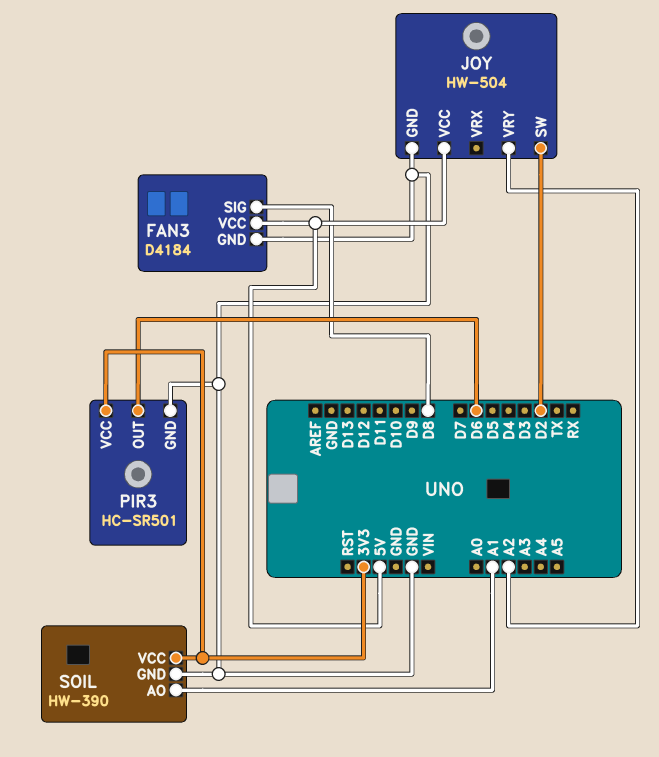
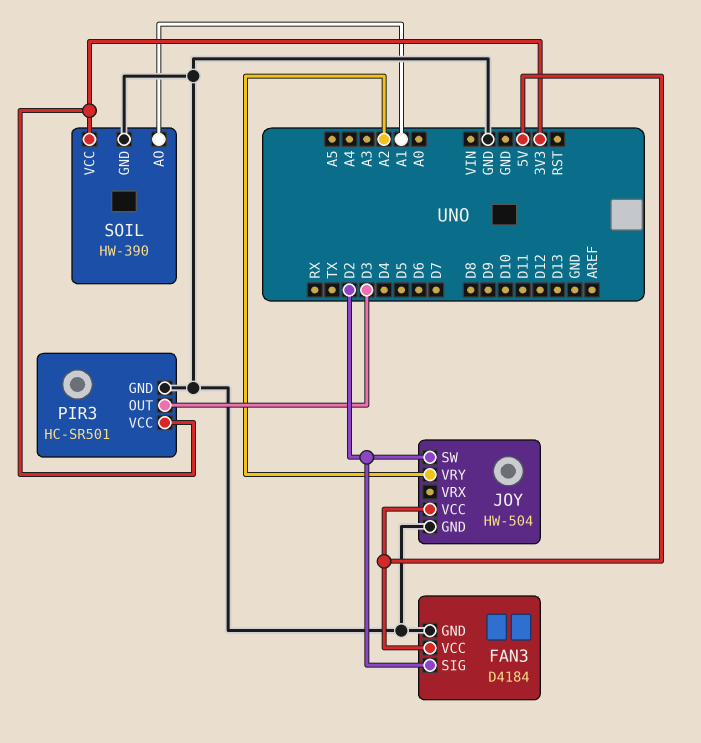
FAN3 pin SIG: D8 -> D2
PIR3 pin OUT: D6 -> D3

